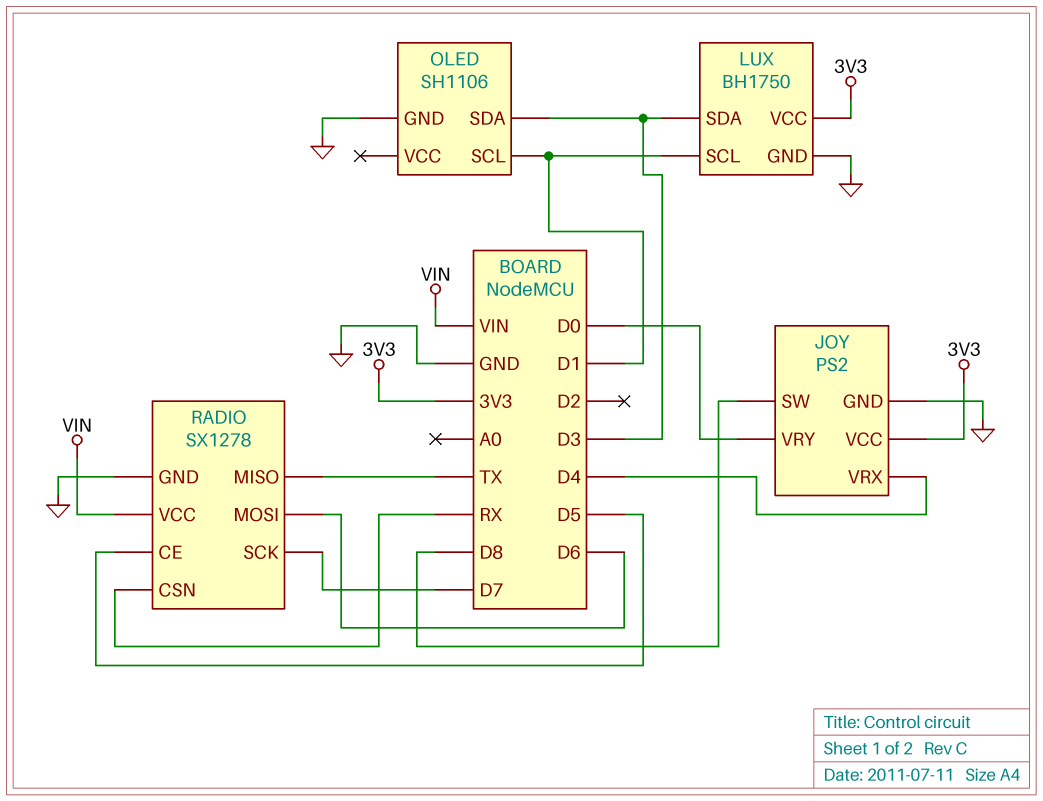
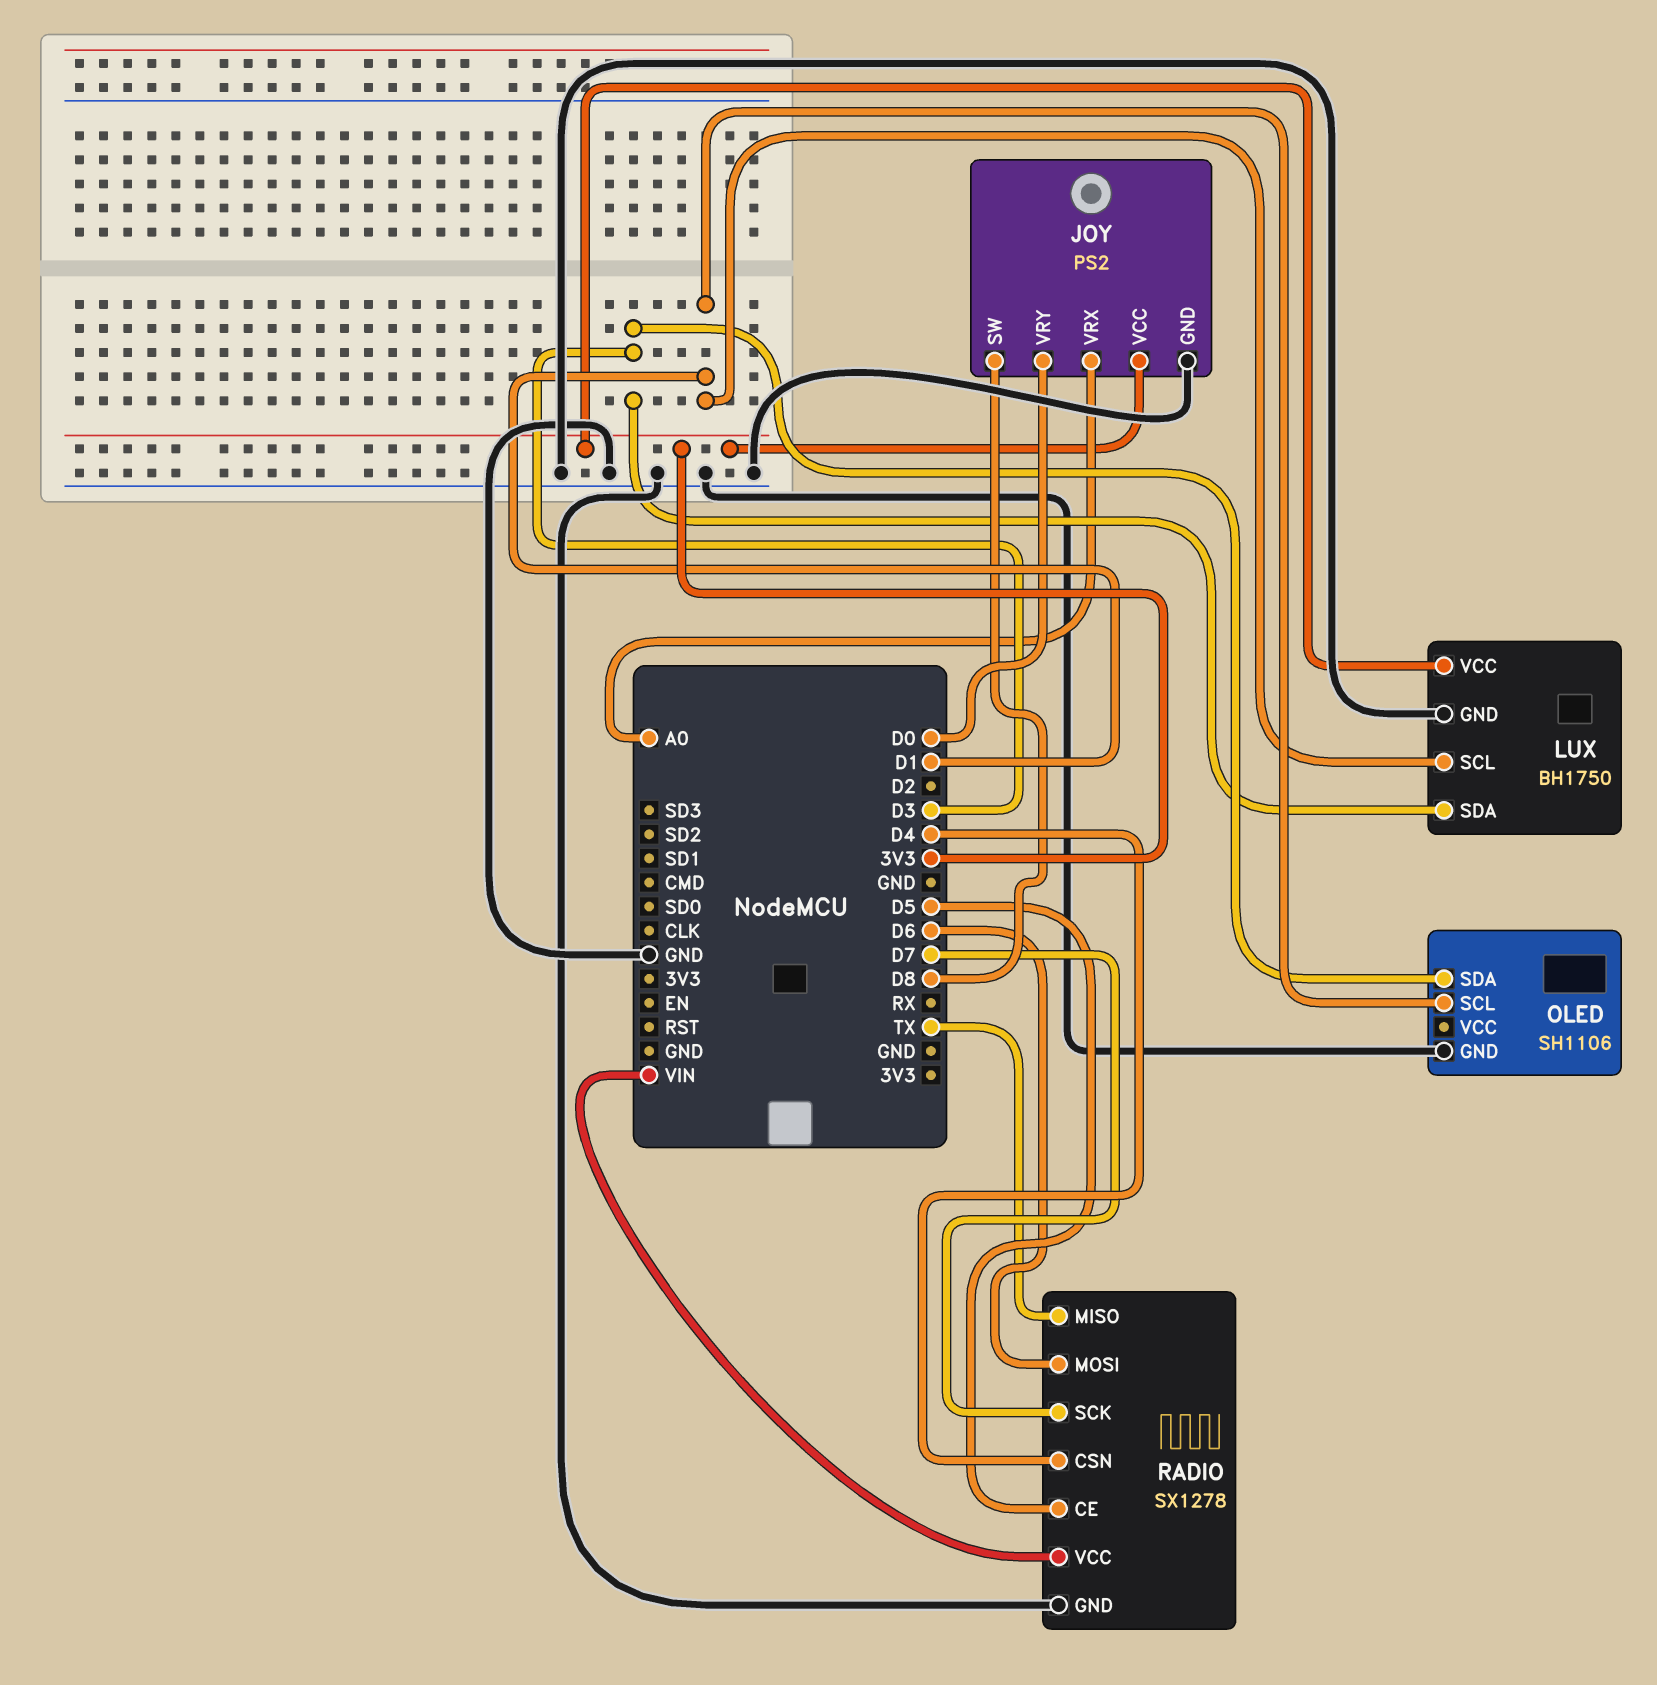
JOY pin VRX: D4 -> A0
RADIO pin CSN: RX -> D4

